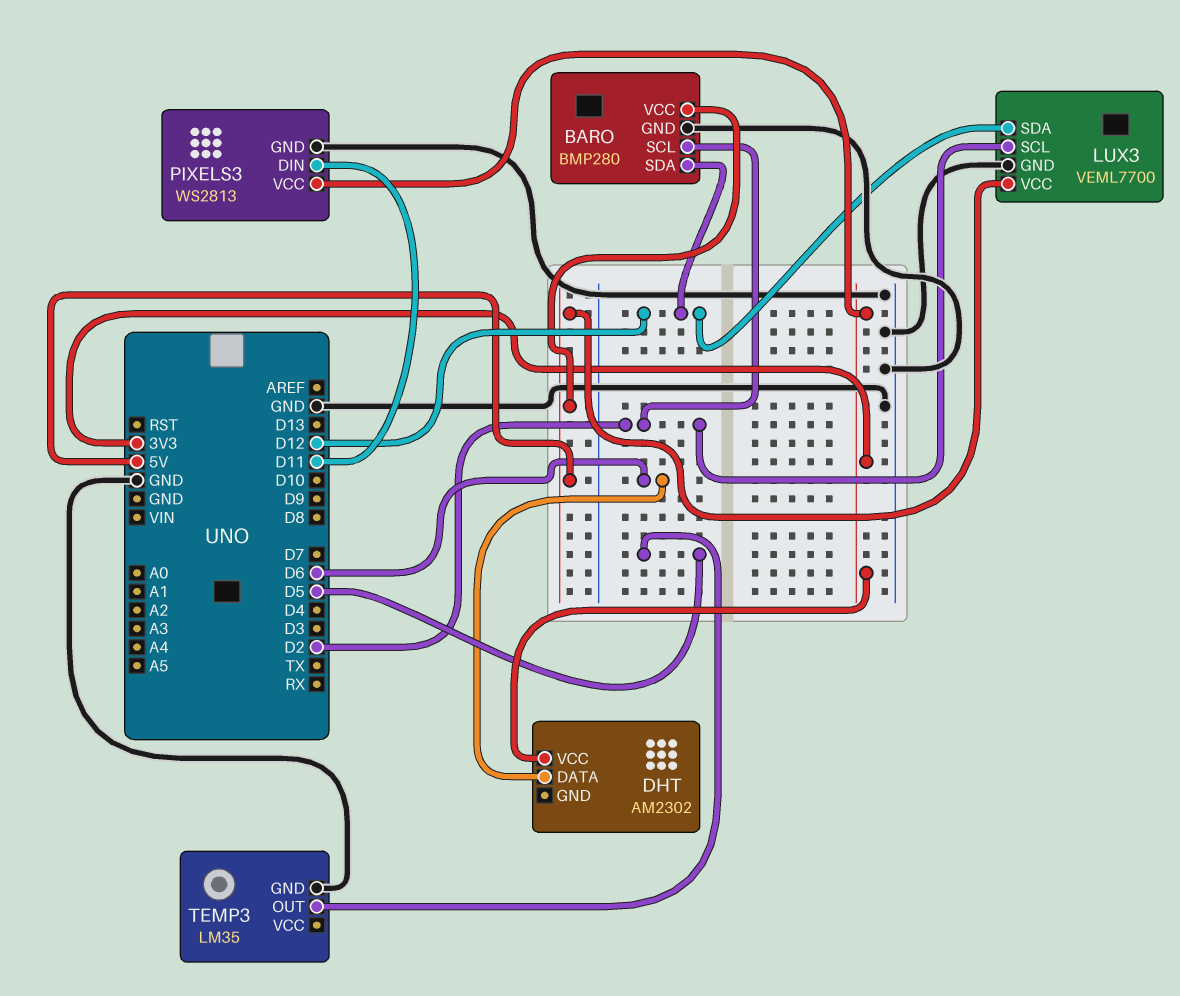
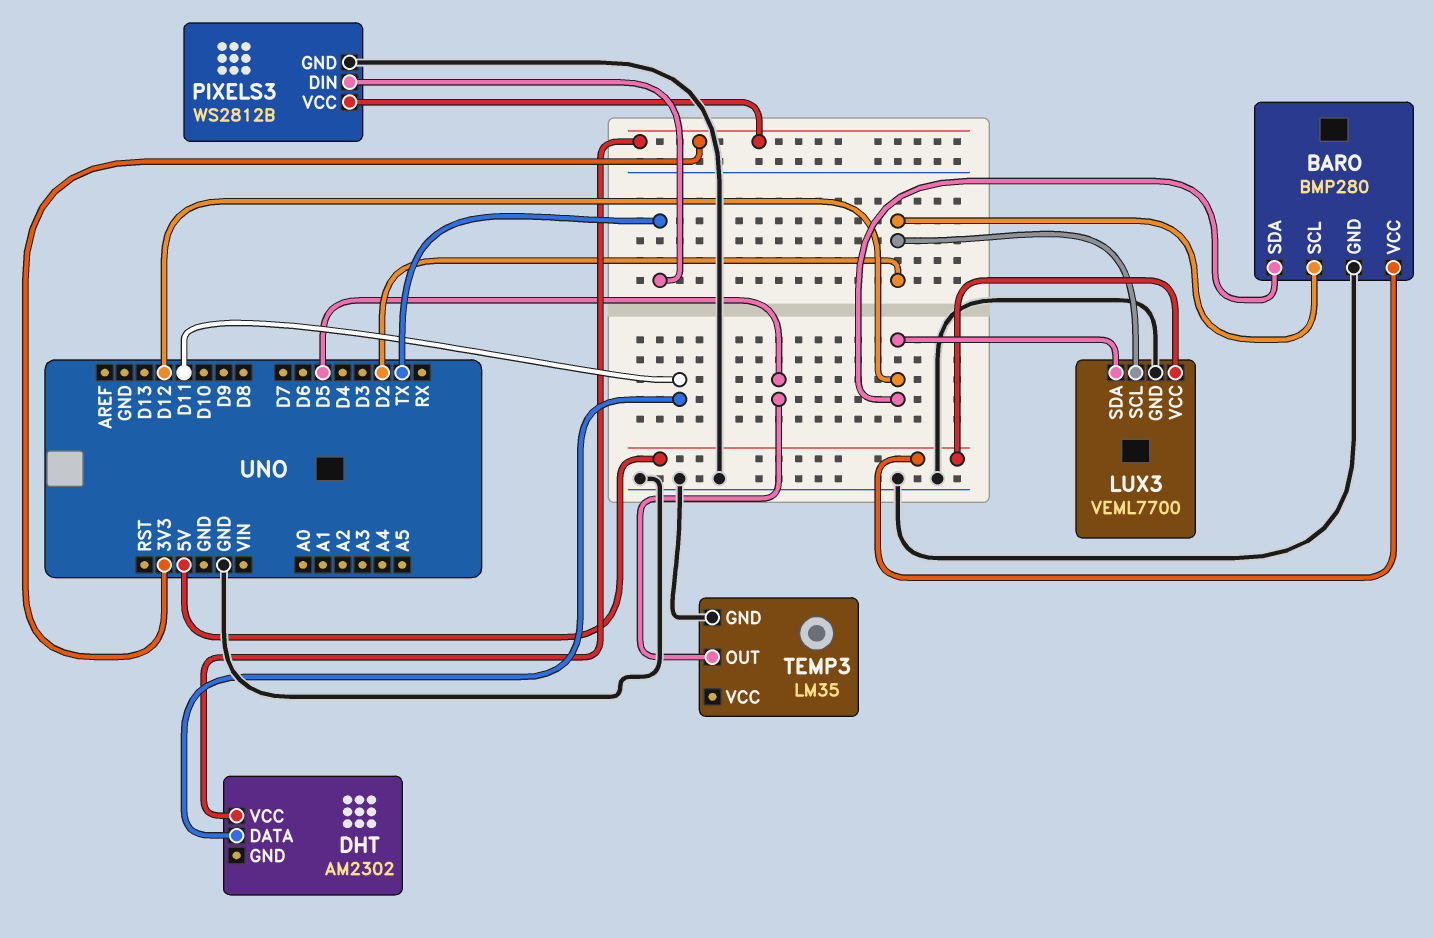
DHT pin DATA: D6 -> D11
PIXELS3: WS2813 -> WS2812B
PIXELS3 pin DIN: D11 -> TX

